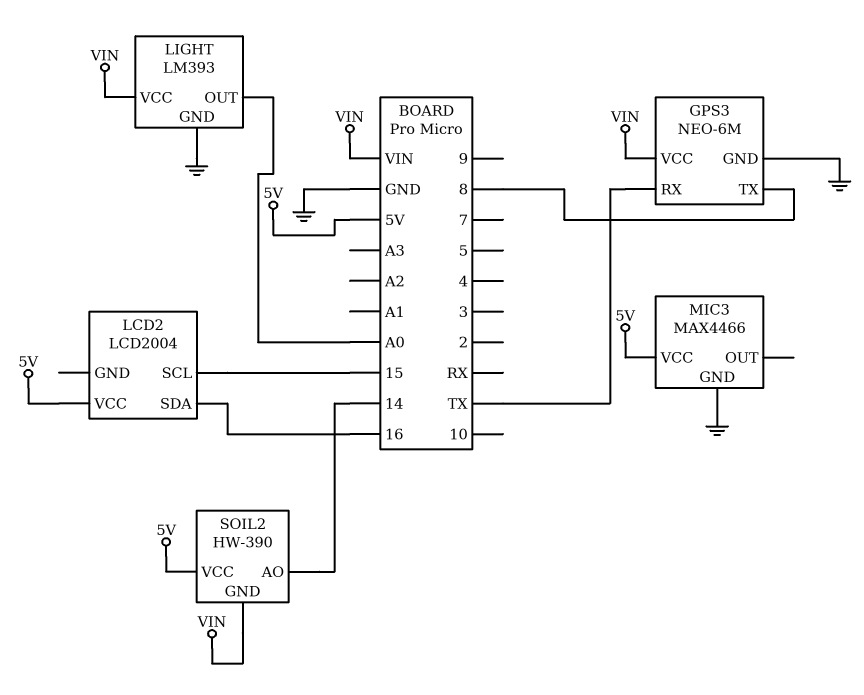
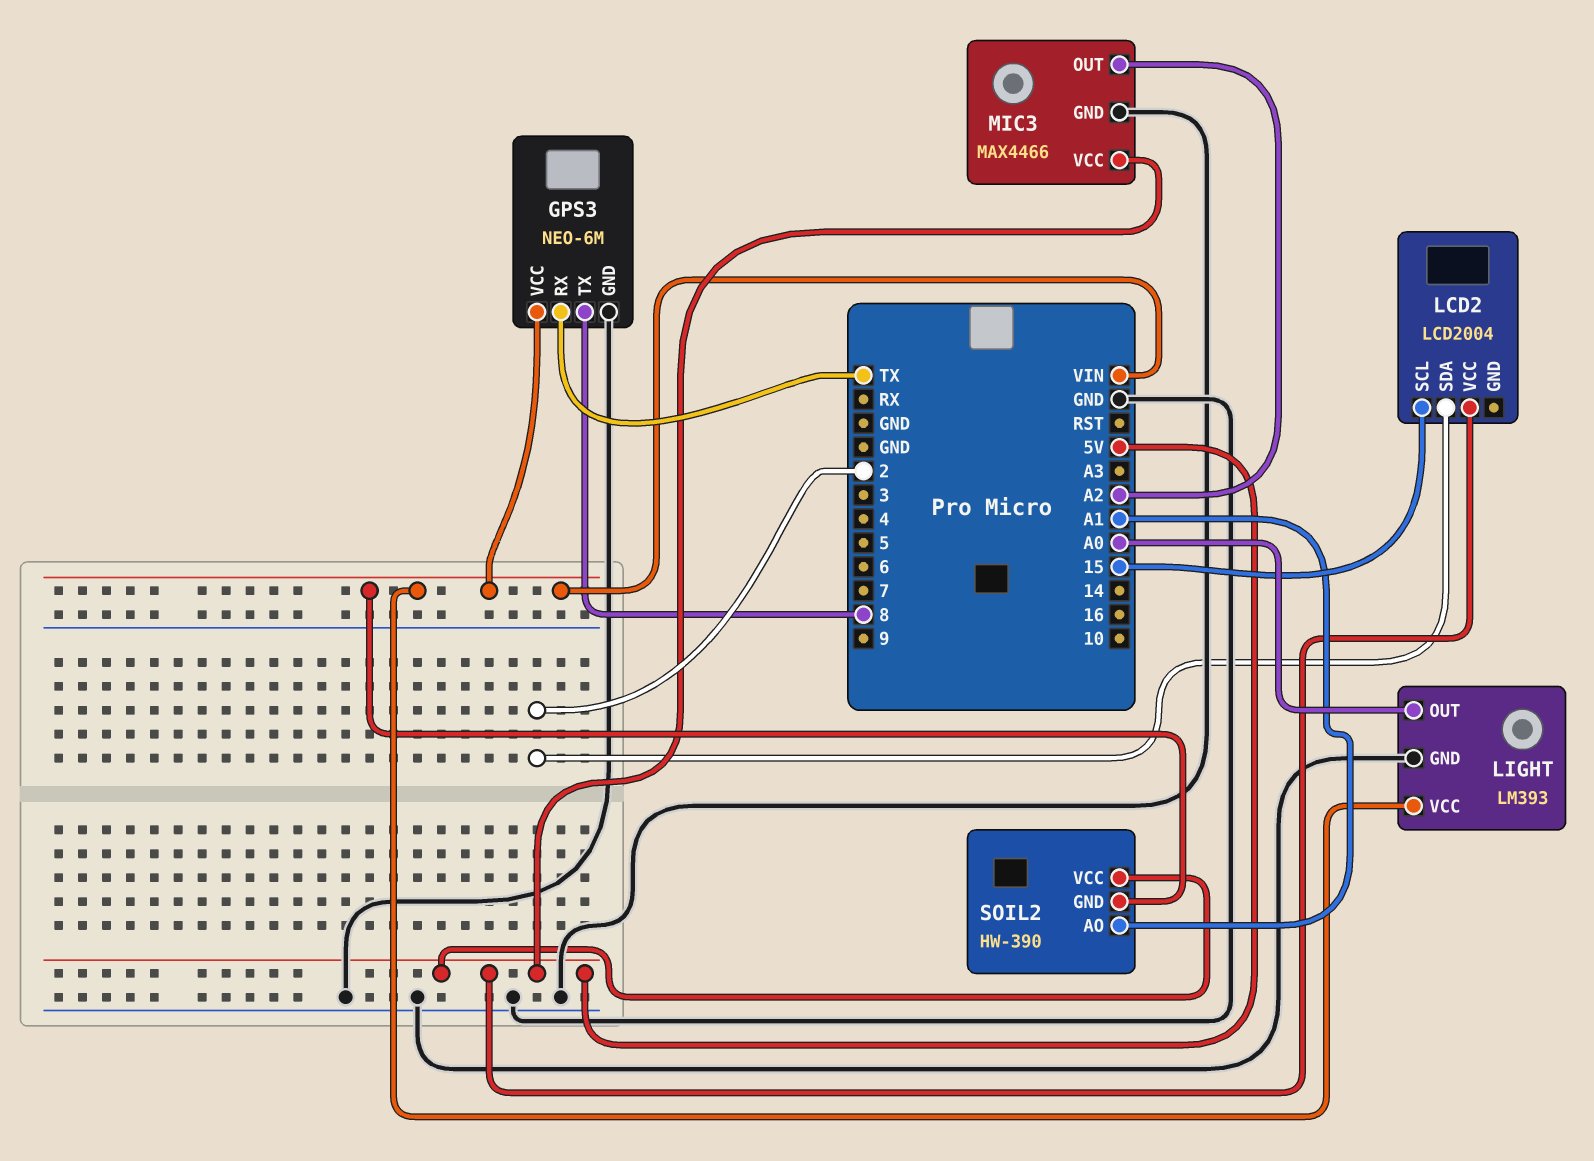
LCD2 pin SDA: 16 -> 2
MIC3 pin OUT: none -> A2
SOIL2 pin AO: 14 -> A1

